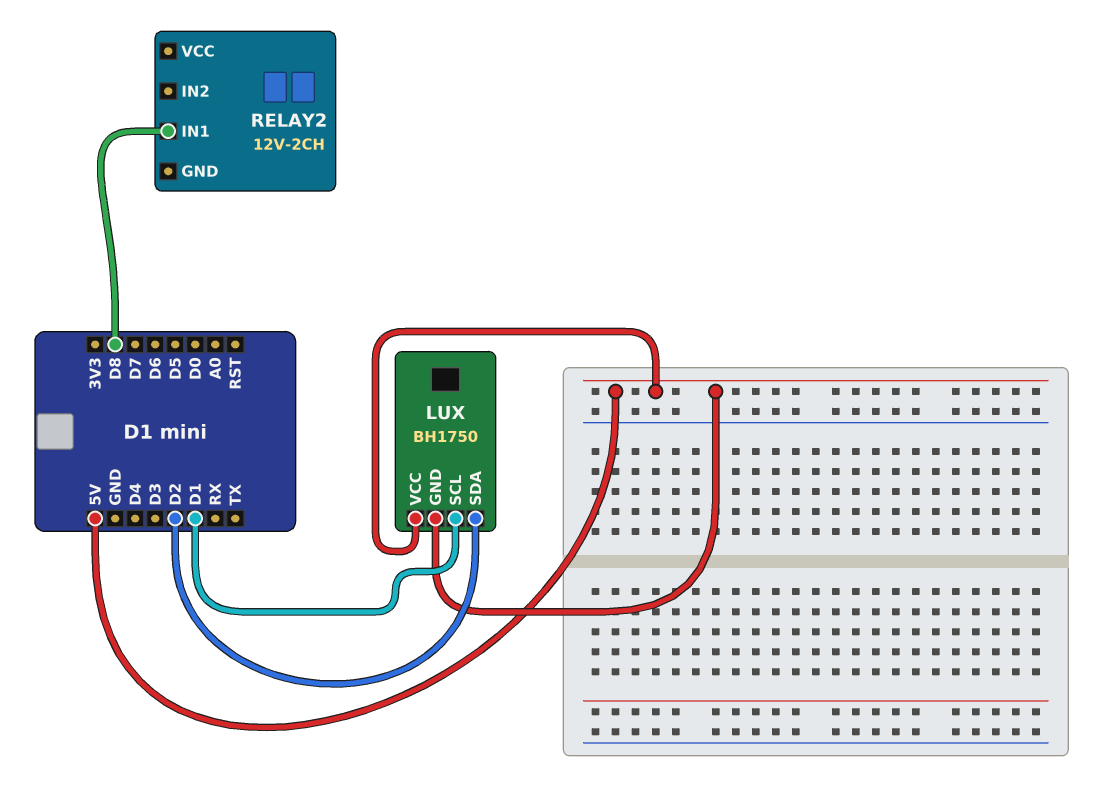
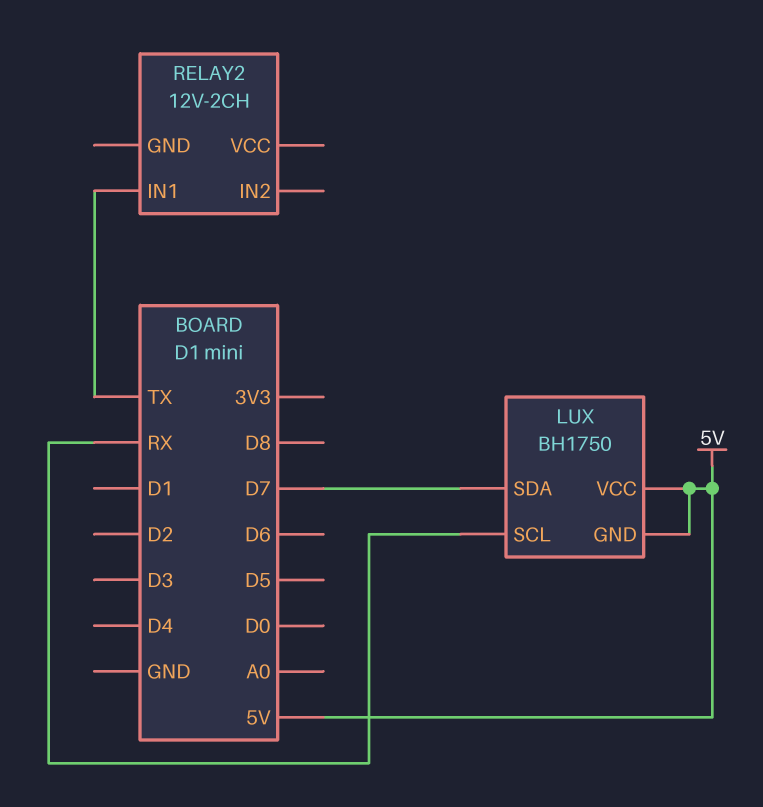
LUX pin SCL: D1 -> RX
LUX pin SDA: D2 -> D7
RELAY2 pin IN1: D8 -> TX

